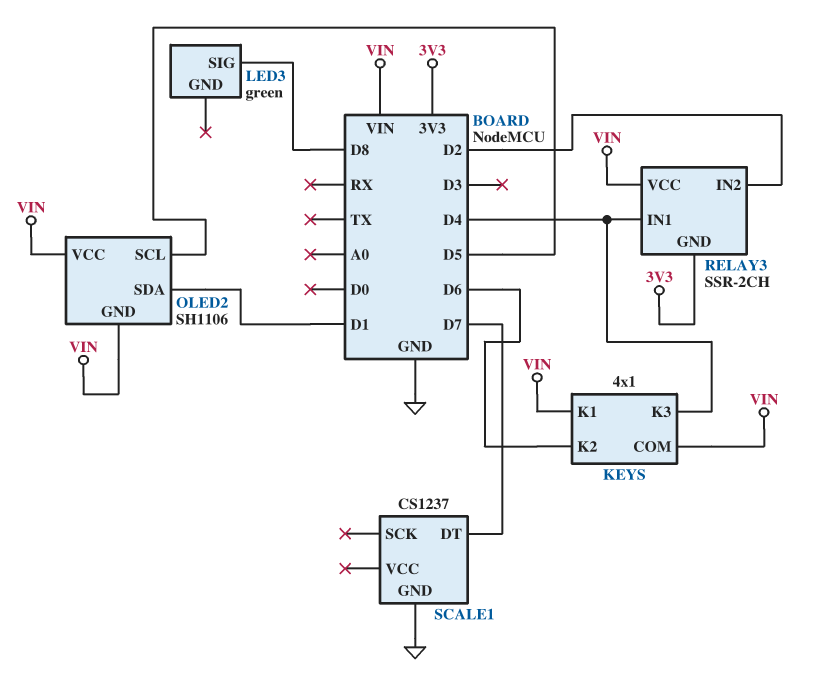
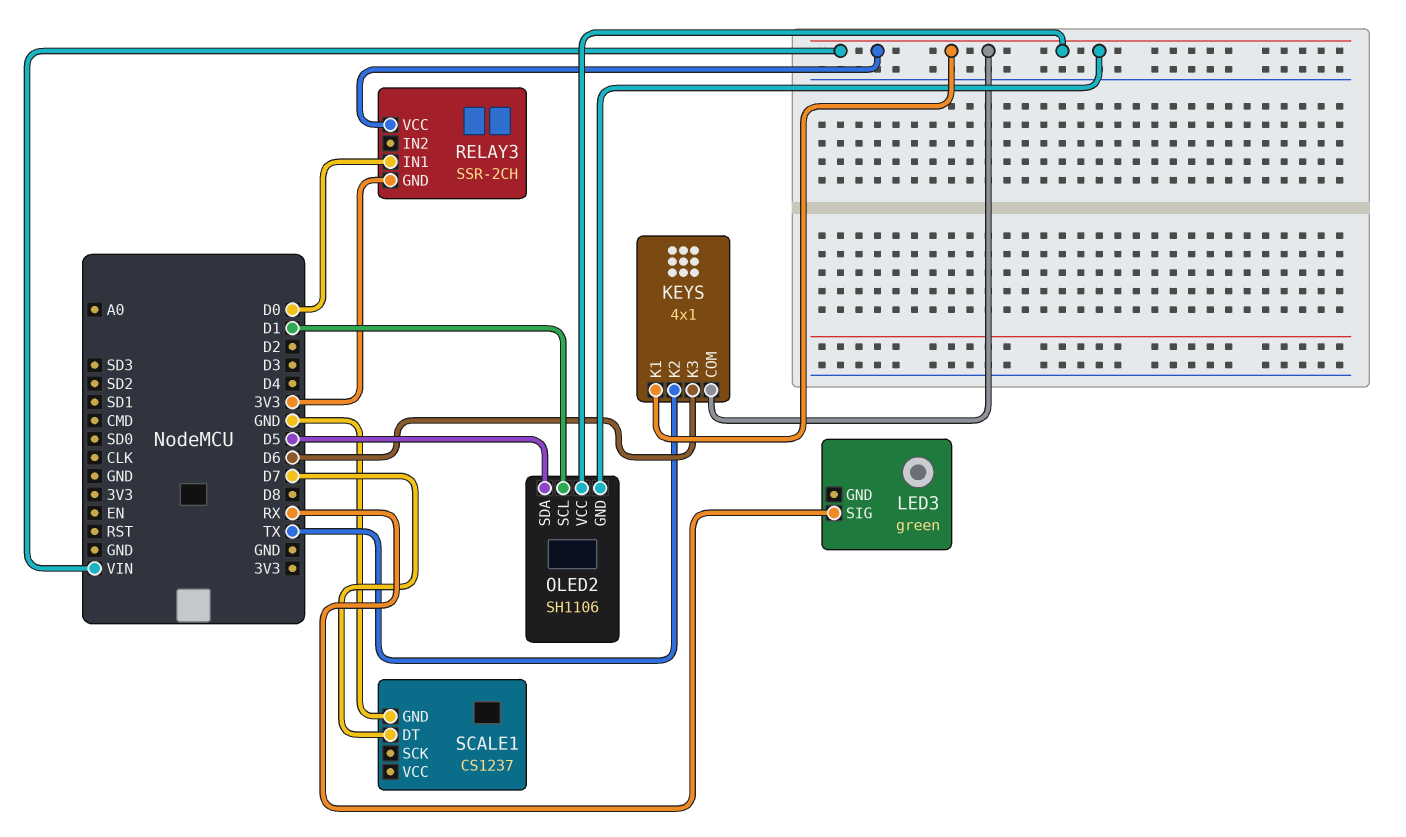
KEYS pin K2: D6 -> TX
KEYS pin K3: D4 -> D6
LED3 pin SIG: D8 -> RX
OLED2 pin SCL: D5 -> D1
OLED2 pin SDA: D1 -> D5
RELAY3 pin IN1: D4 -> D0
RELAY3 pin IN2: D2 -> none

